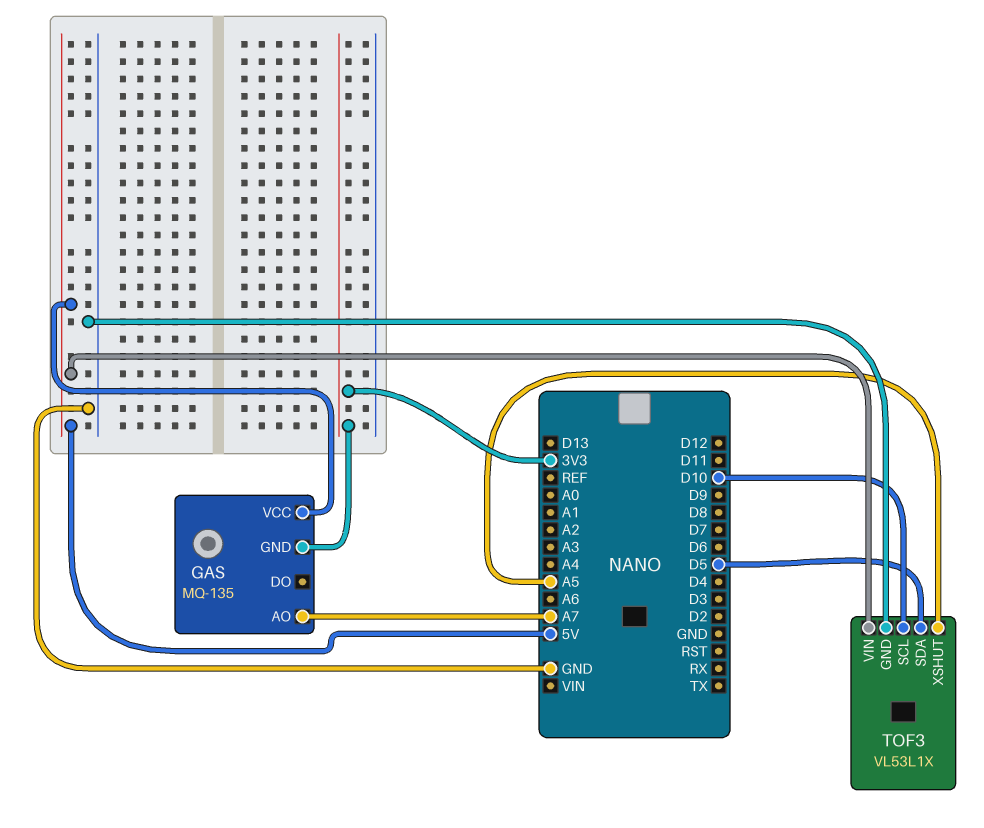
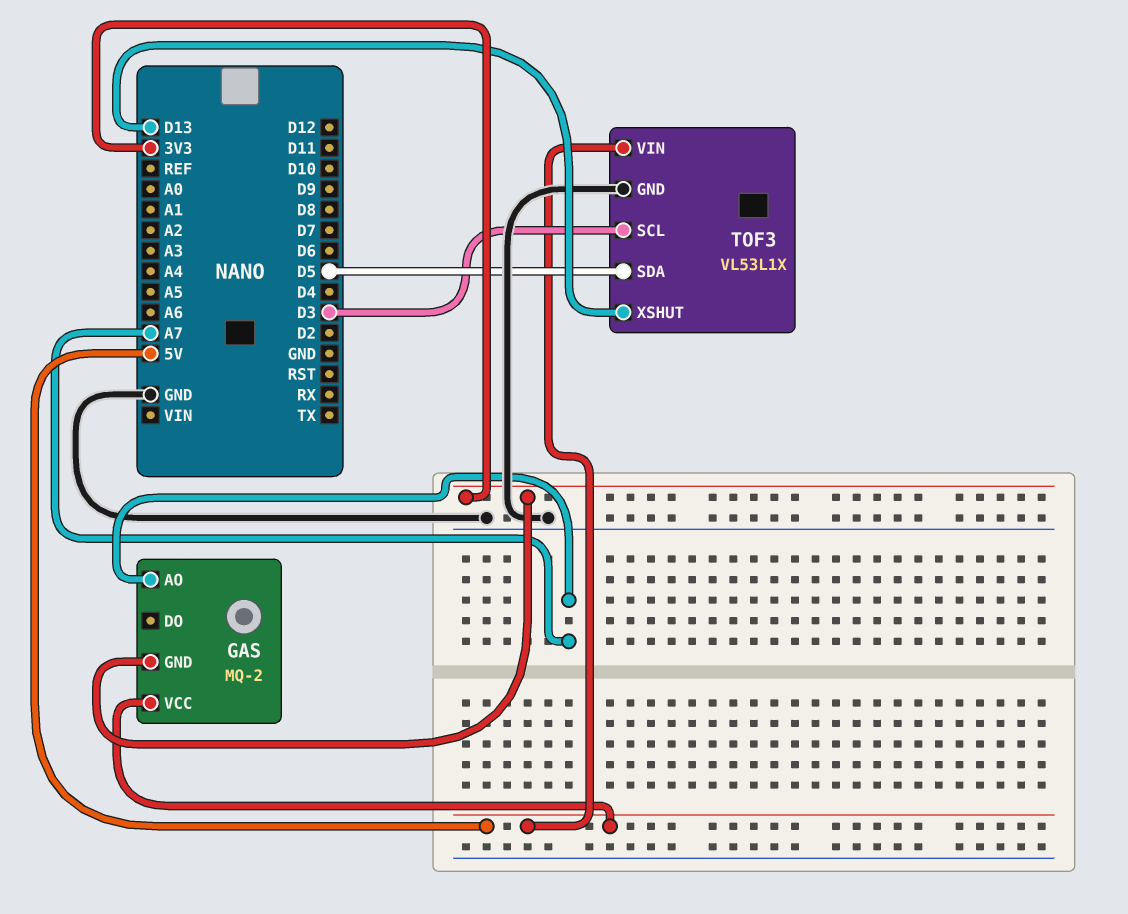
GAS: MQ-135 -> MQ-2
TOF3 pin SCL: D10 -> D3
TOF3 pin XSHUT: A5 -> D13

